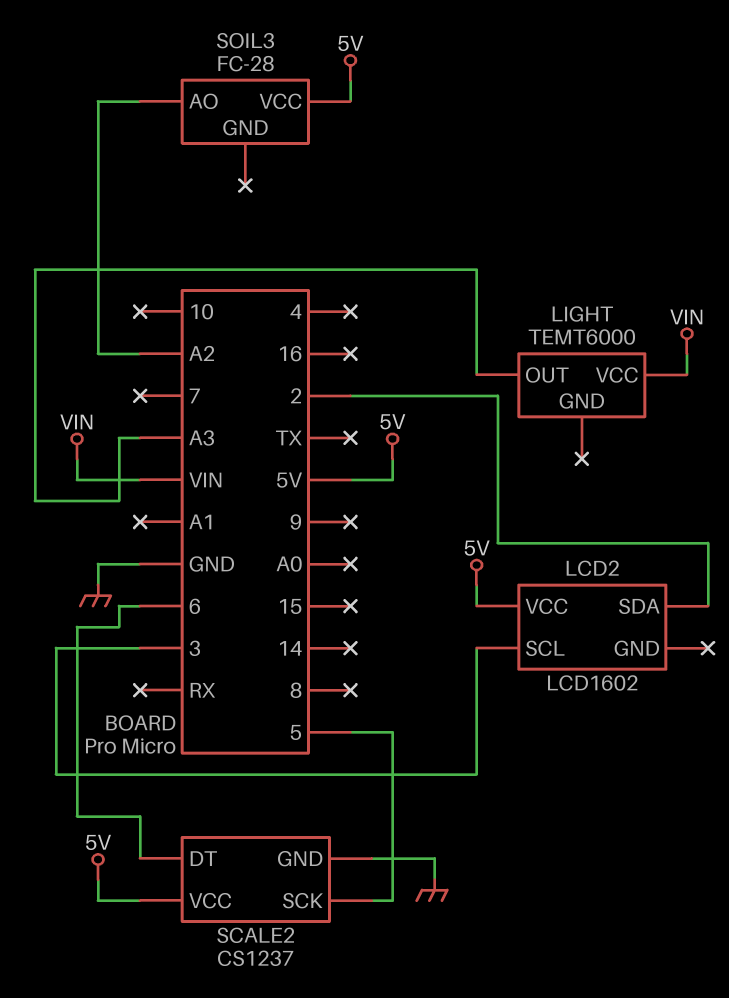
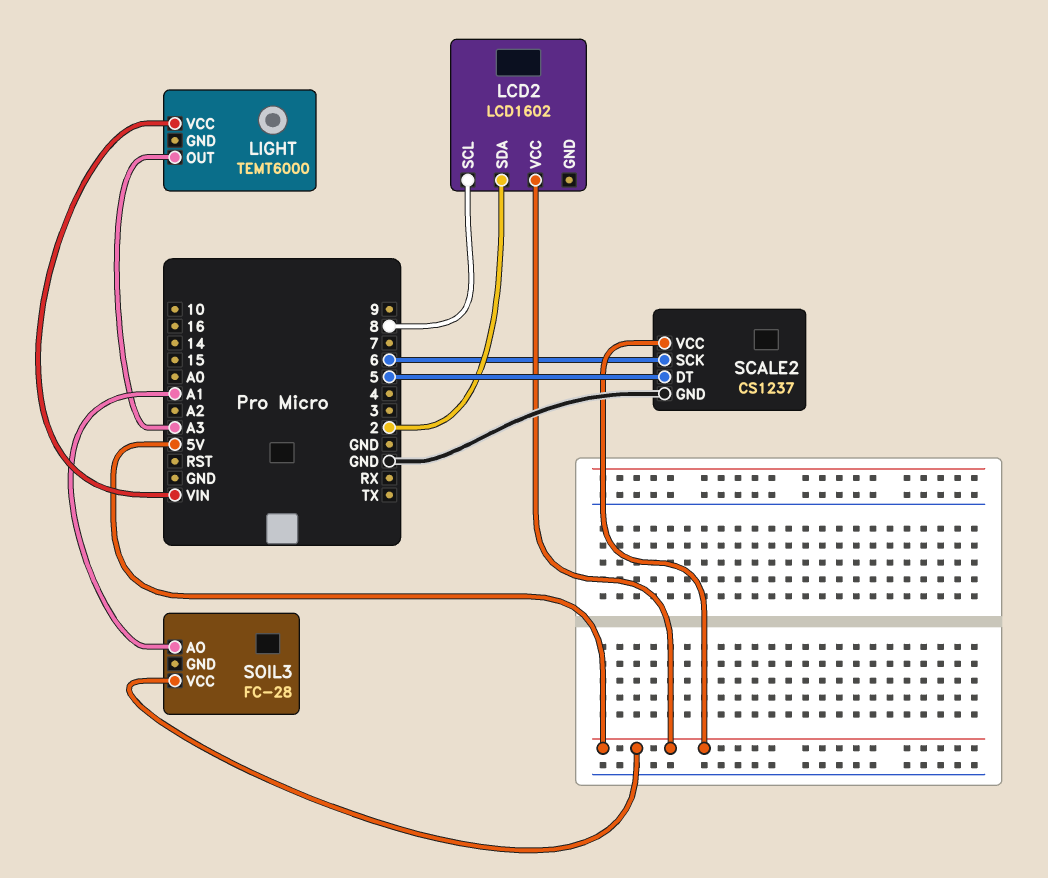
LCD2 pin SCL: 3 -> 8
SCALE2 pin DT: 6 -> 5
SCALE2 pin SCK: 5 -> 6
SOIL3 pin AO: A2 -> A1

